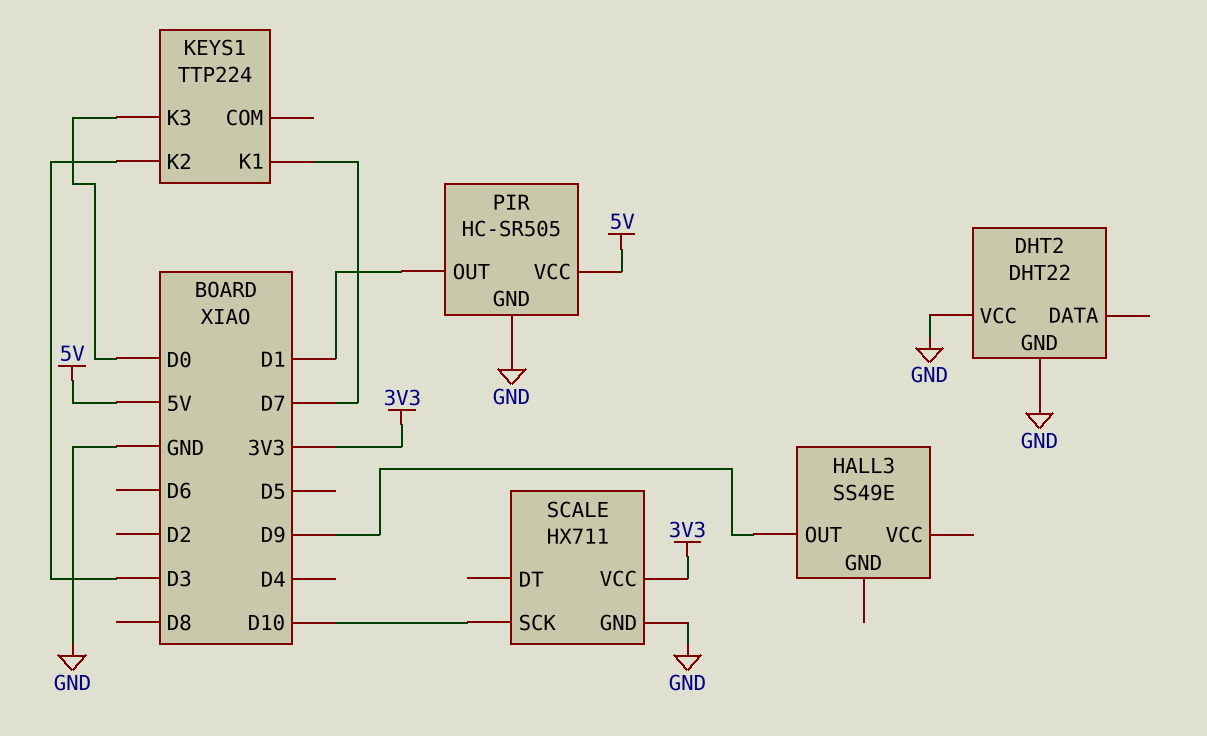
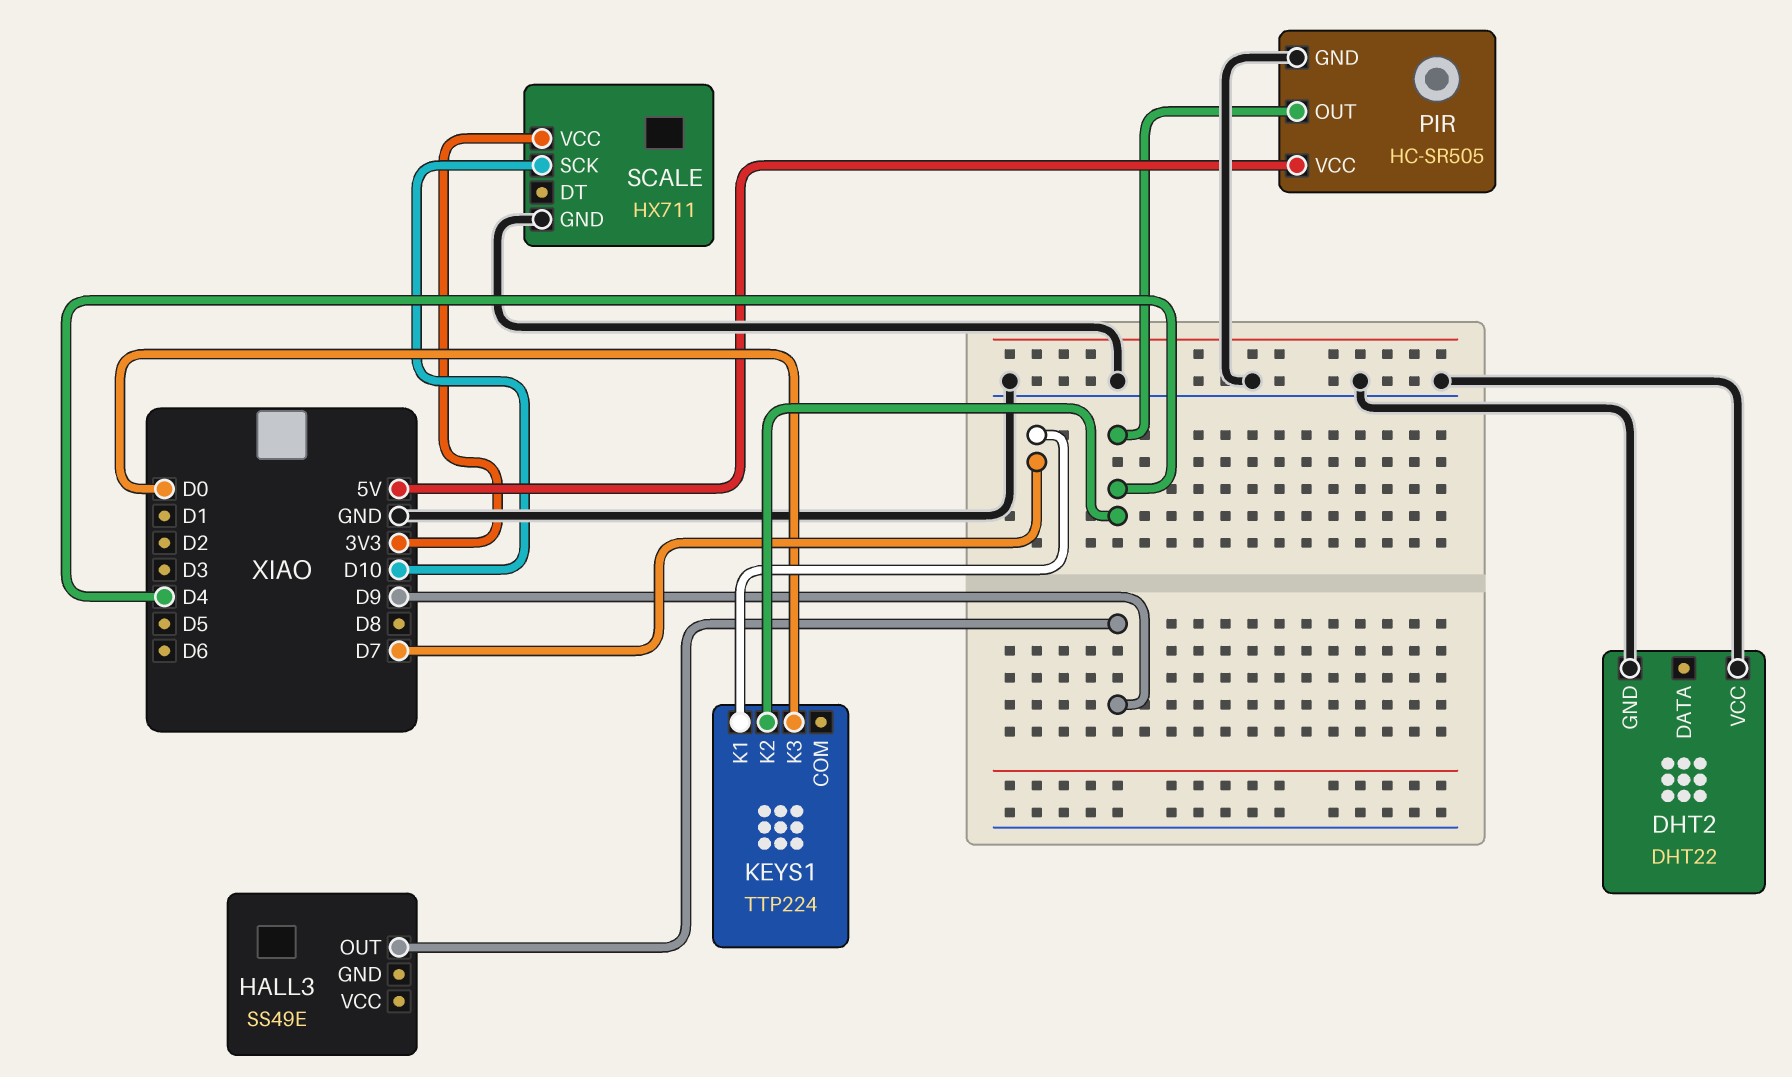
KEYS1 pin K2: D3 -> D4
PIR pin OUT: D1 -> D4

